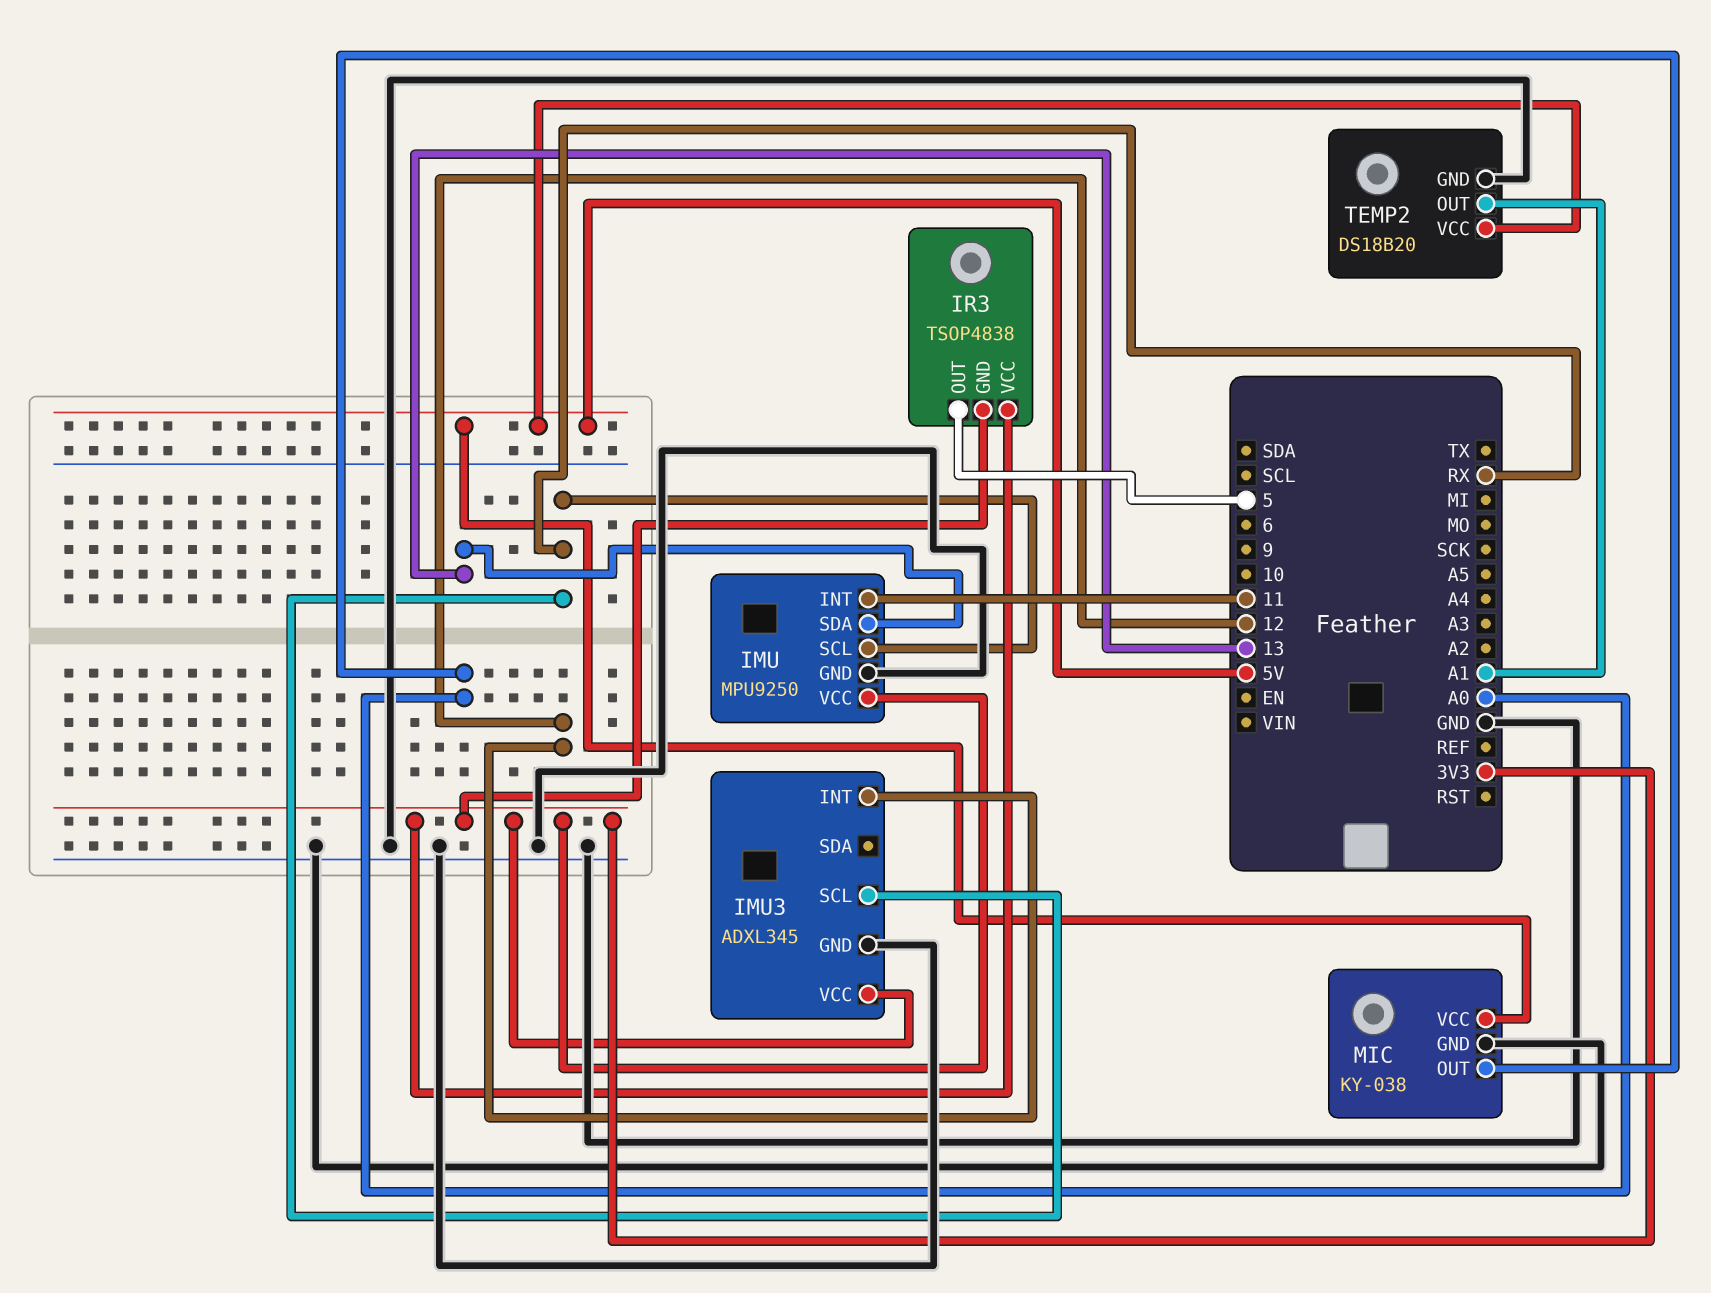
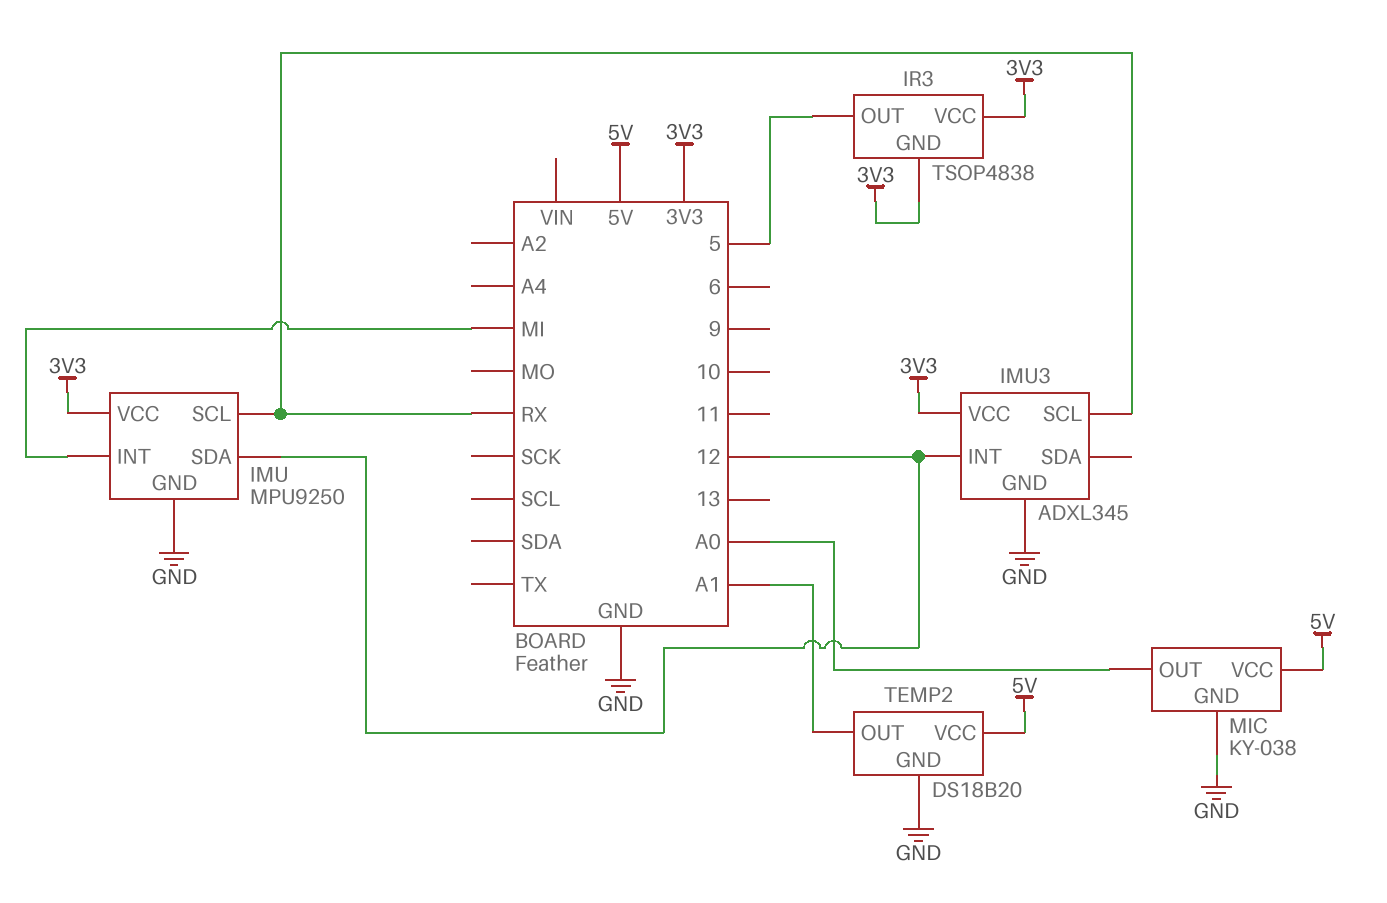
IMU pin INT: 11 -> MI
IMU pin SDA: 13 -> 12

